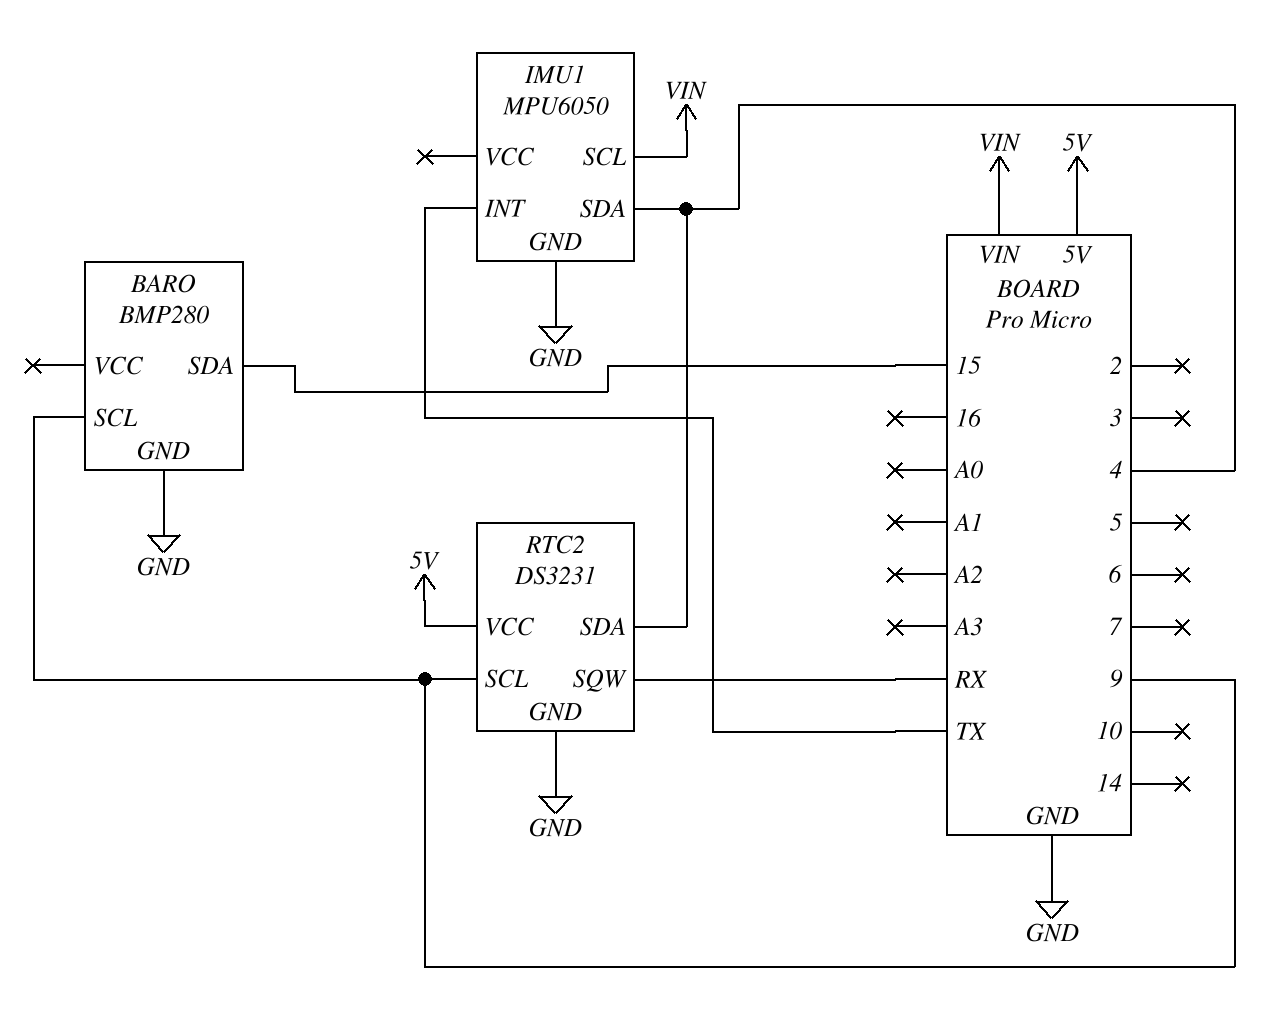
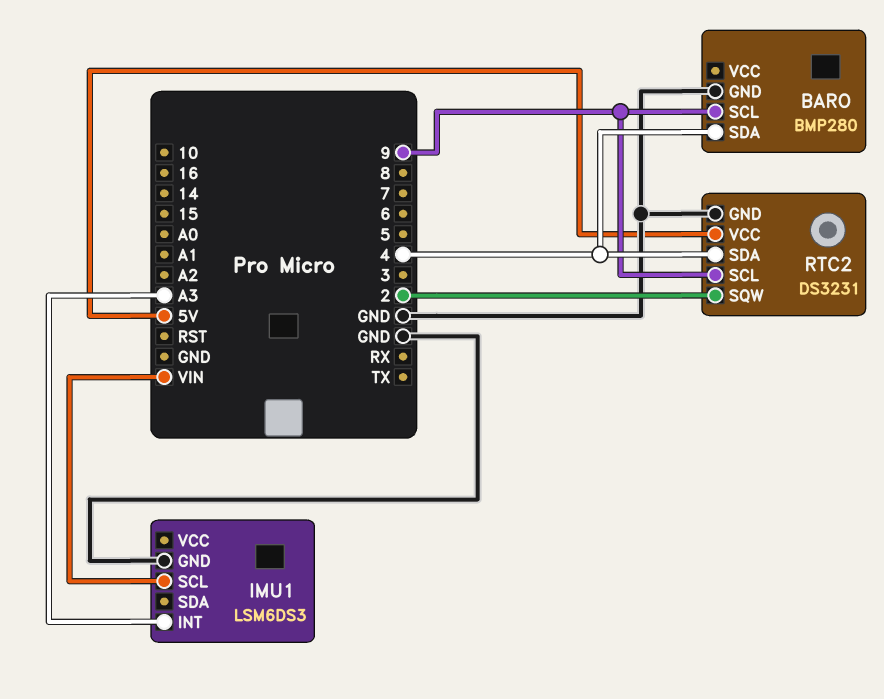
BARO pin SDA: 15 -> 4
IMU1: MPU6050 -> LSM6DS3
IMU1 pin INT: TX -> A3
IMU1 pin SDA: 4 -> none
RTC2 pin SQW: RX -> 2

